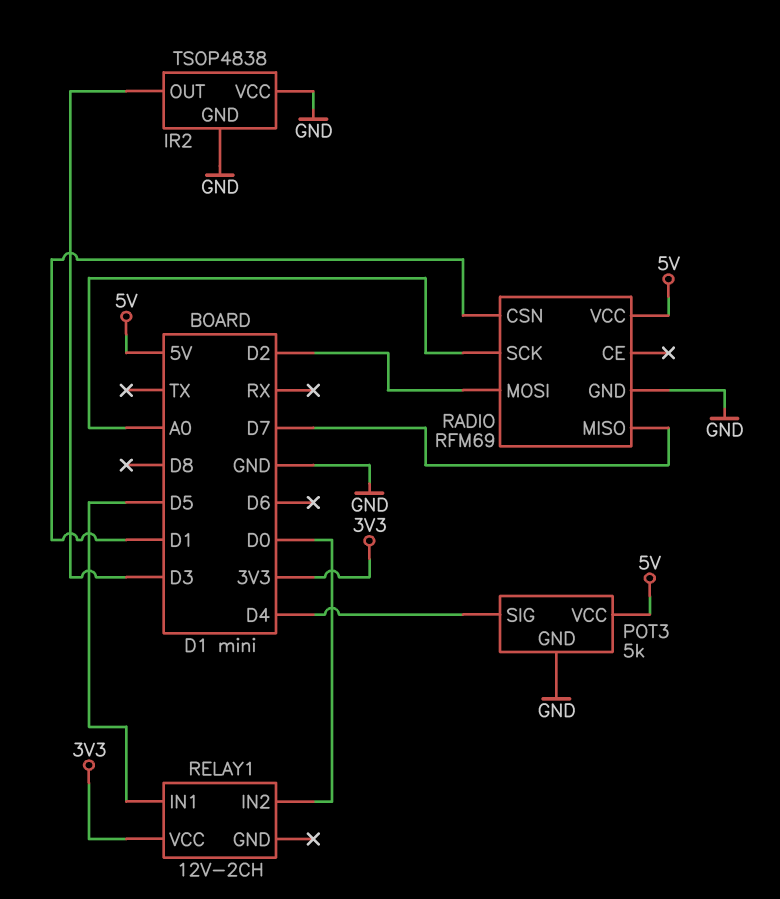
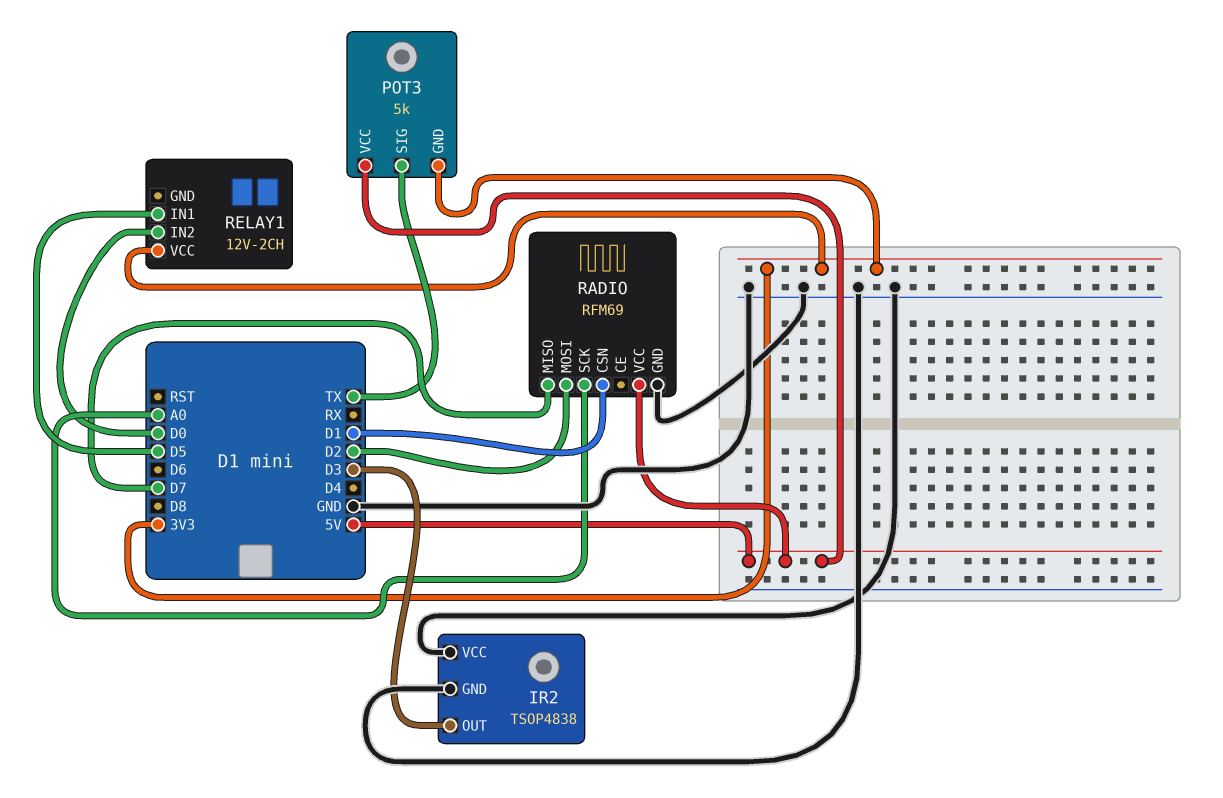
POT3 pin GND: GND -> 3V3
POT3 pin SIG: D4 -> TX

